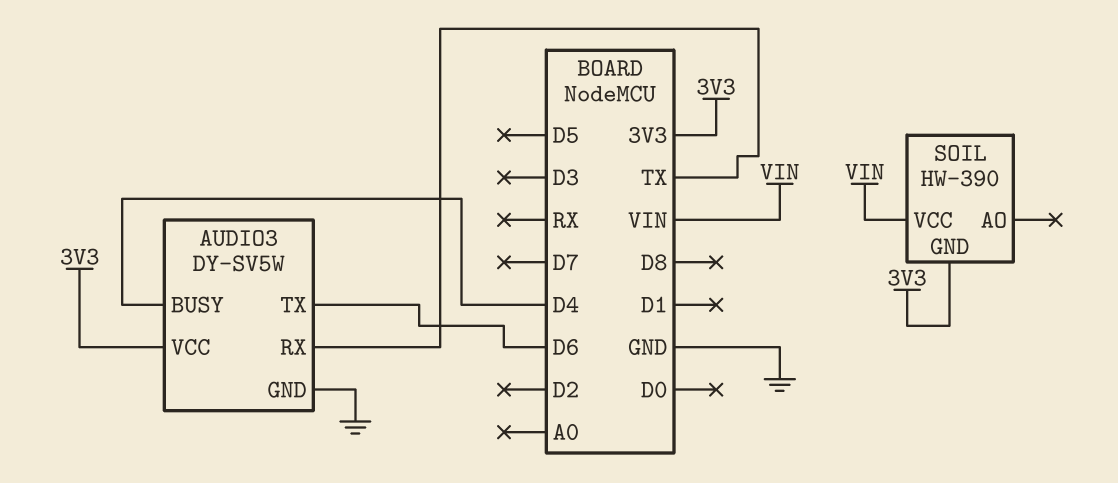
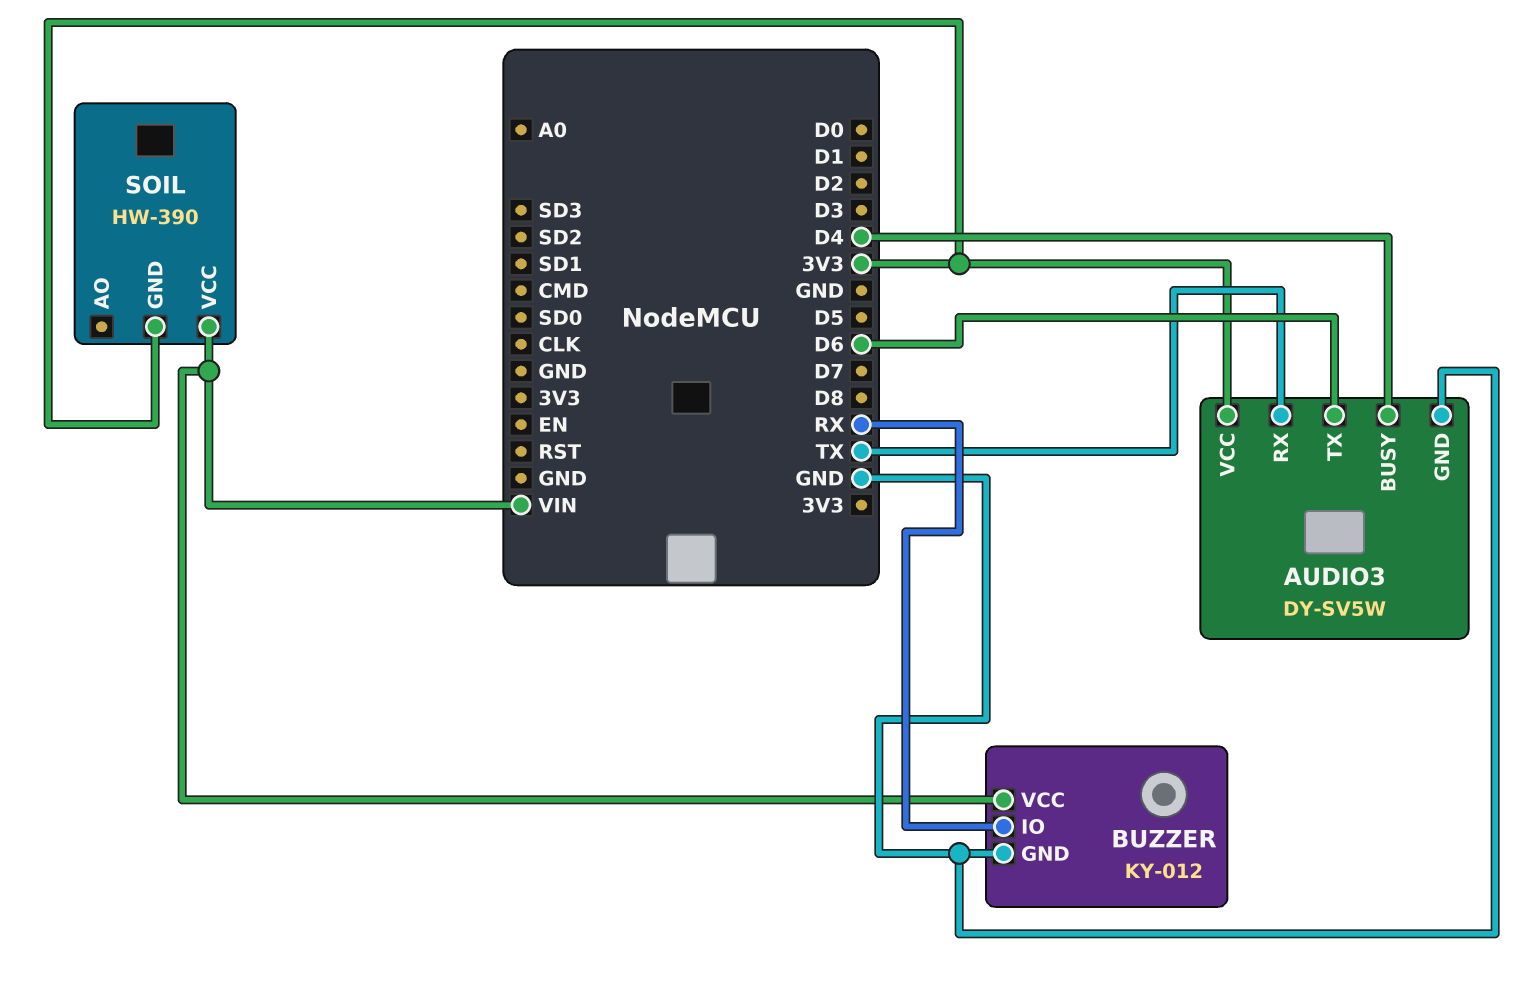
BUZZER: none -> KY-012
BUZZER pin GND: none -> GND
BUZZER pin IO: none -> RX
BUZZER pin VCC: none -> VIN

